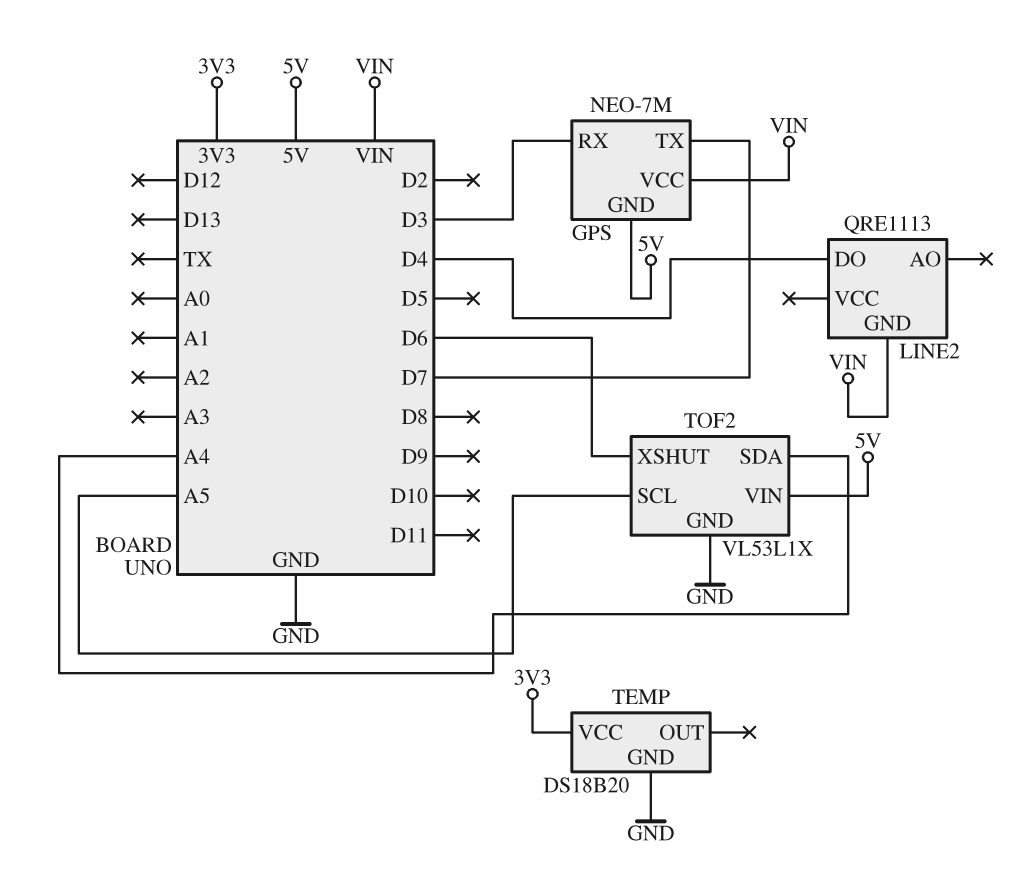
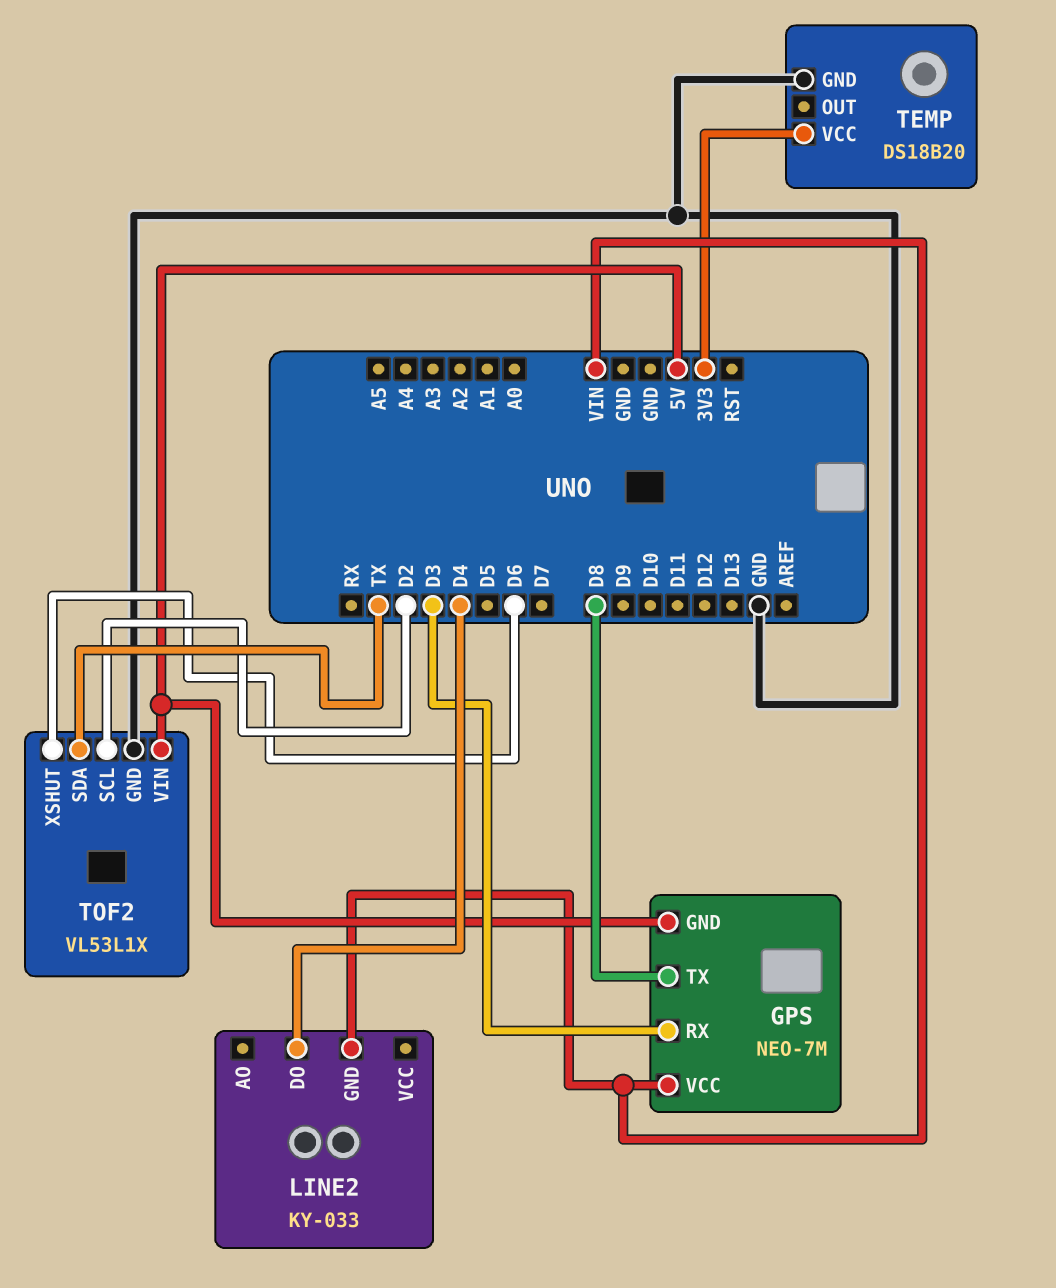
GPS pin TX: D7 -> D8
LINE2: QRE1113 -> KY-033
TOF2 pin SCL: A5 -> D2
TOF2 pin SDA: A4 -> TX

